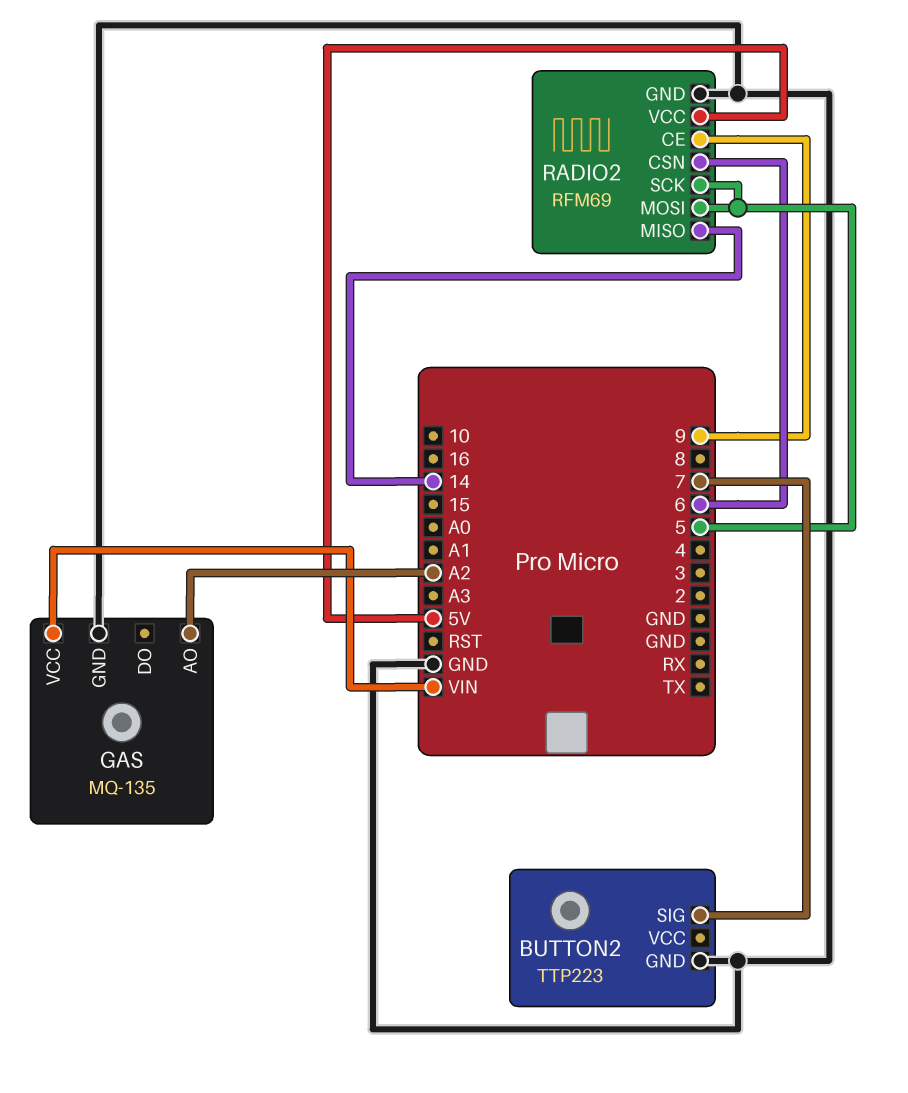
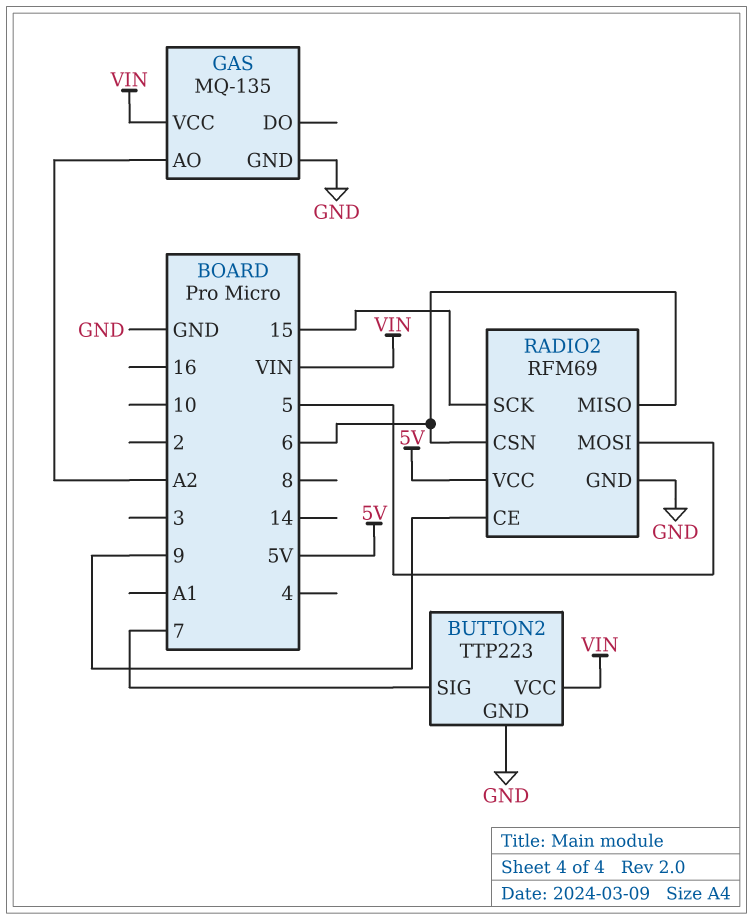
BUTTON2 pin VCC: none -> VIN
RADIO2 pin MISO: 14 -> 6
RADIO2 pin SCK: 5 -> 15

